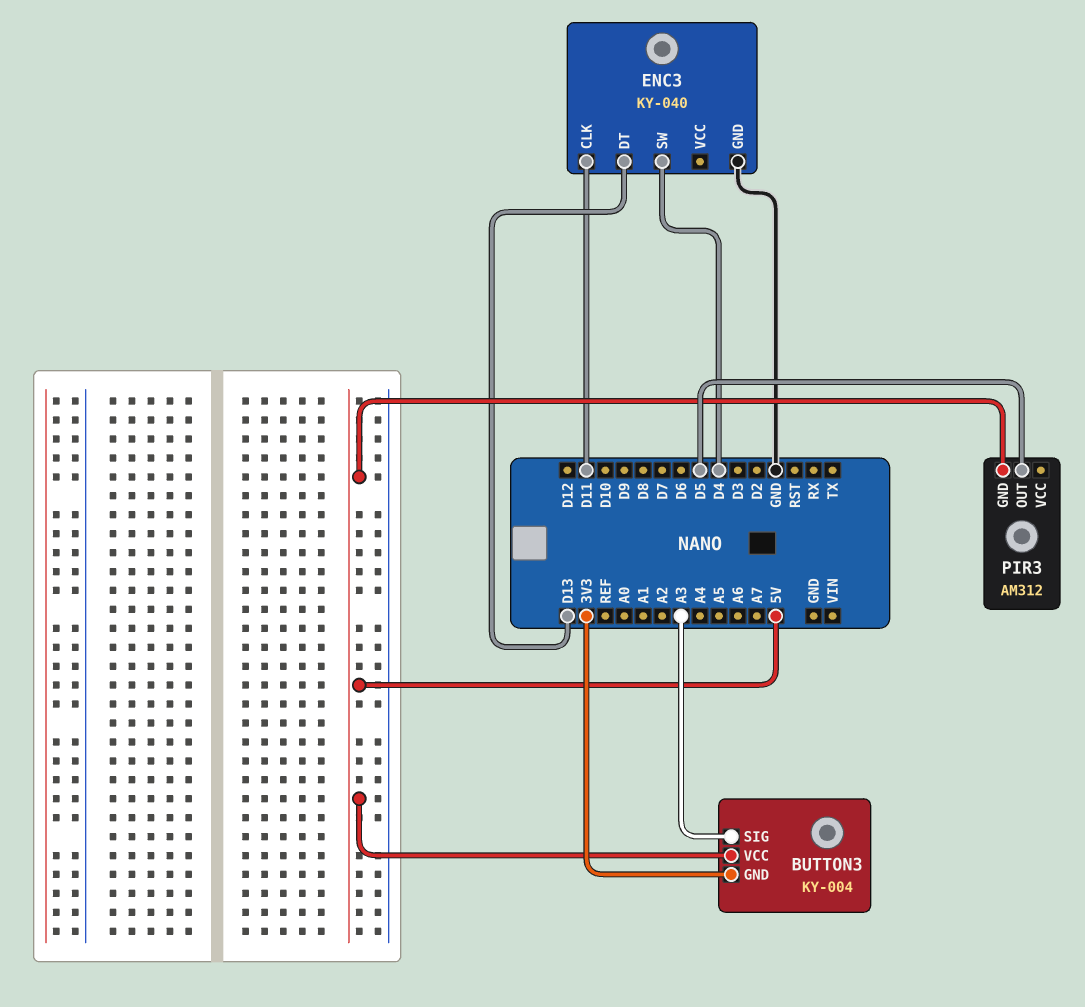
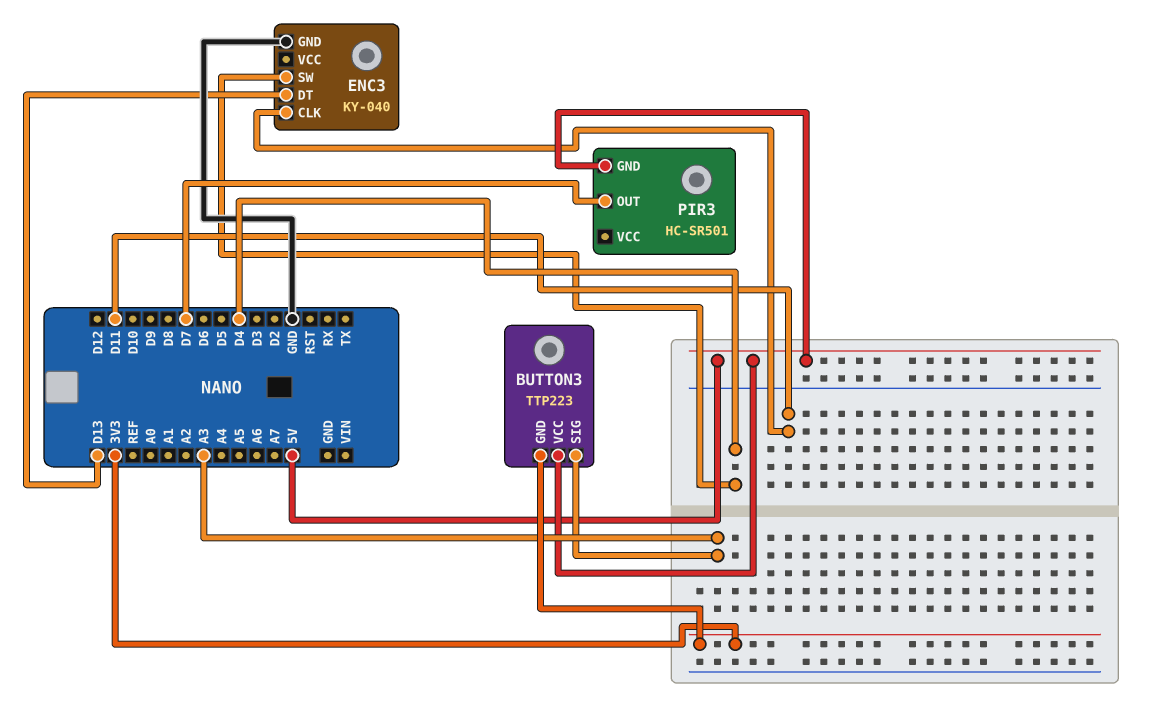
BUTTON3: KY-004 -> TTP223
PIR3: AM312 -> HC-SR501
PIR3 pin OUT: D5 -> D7

